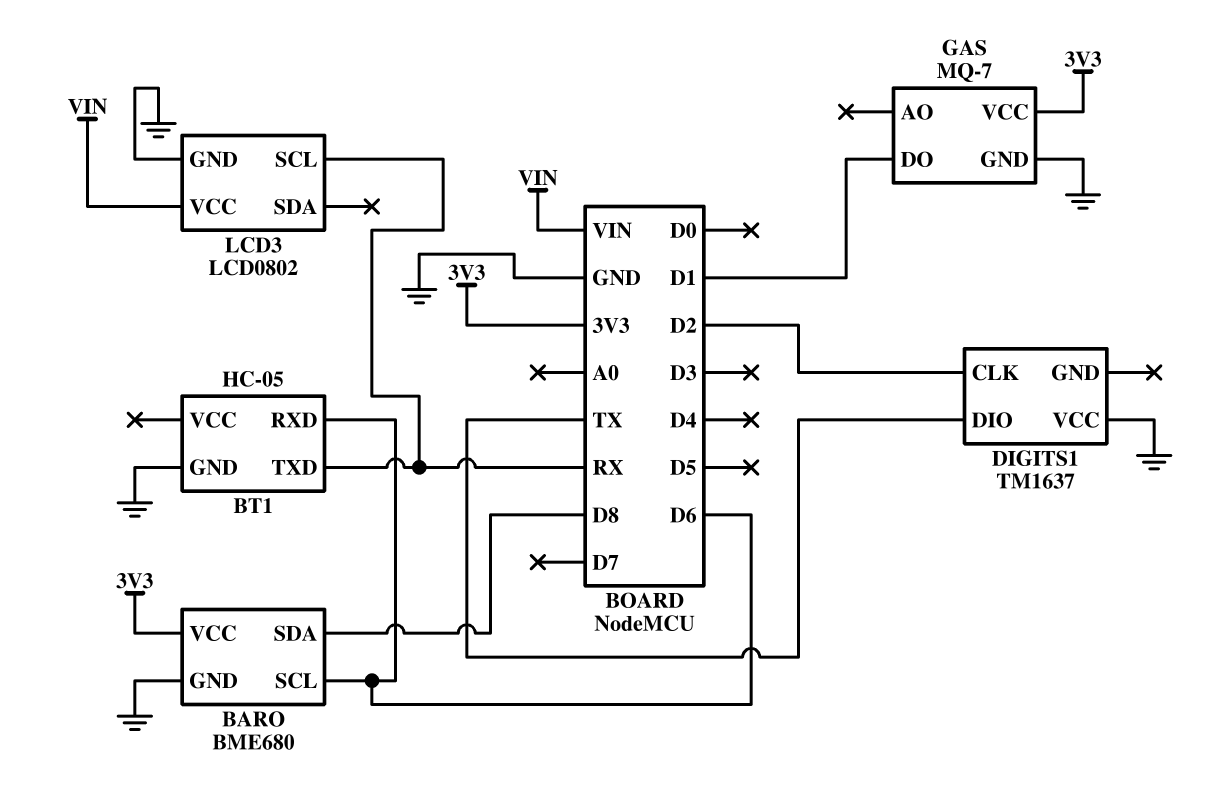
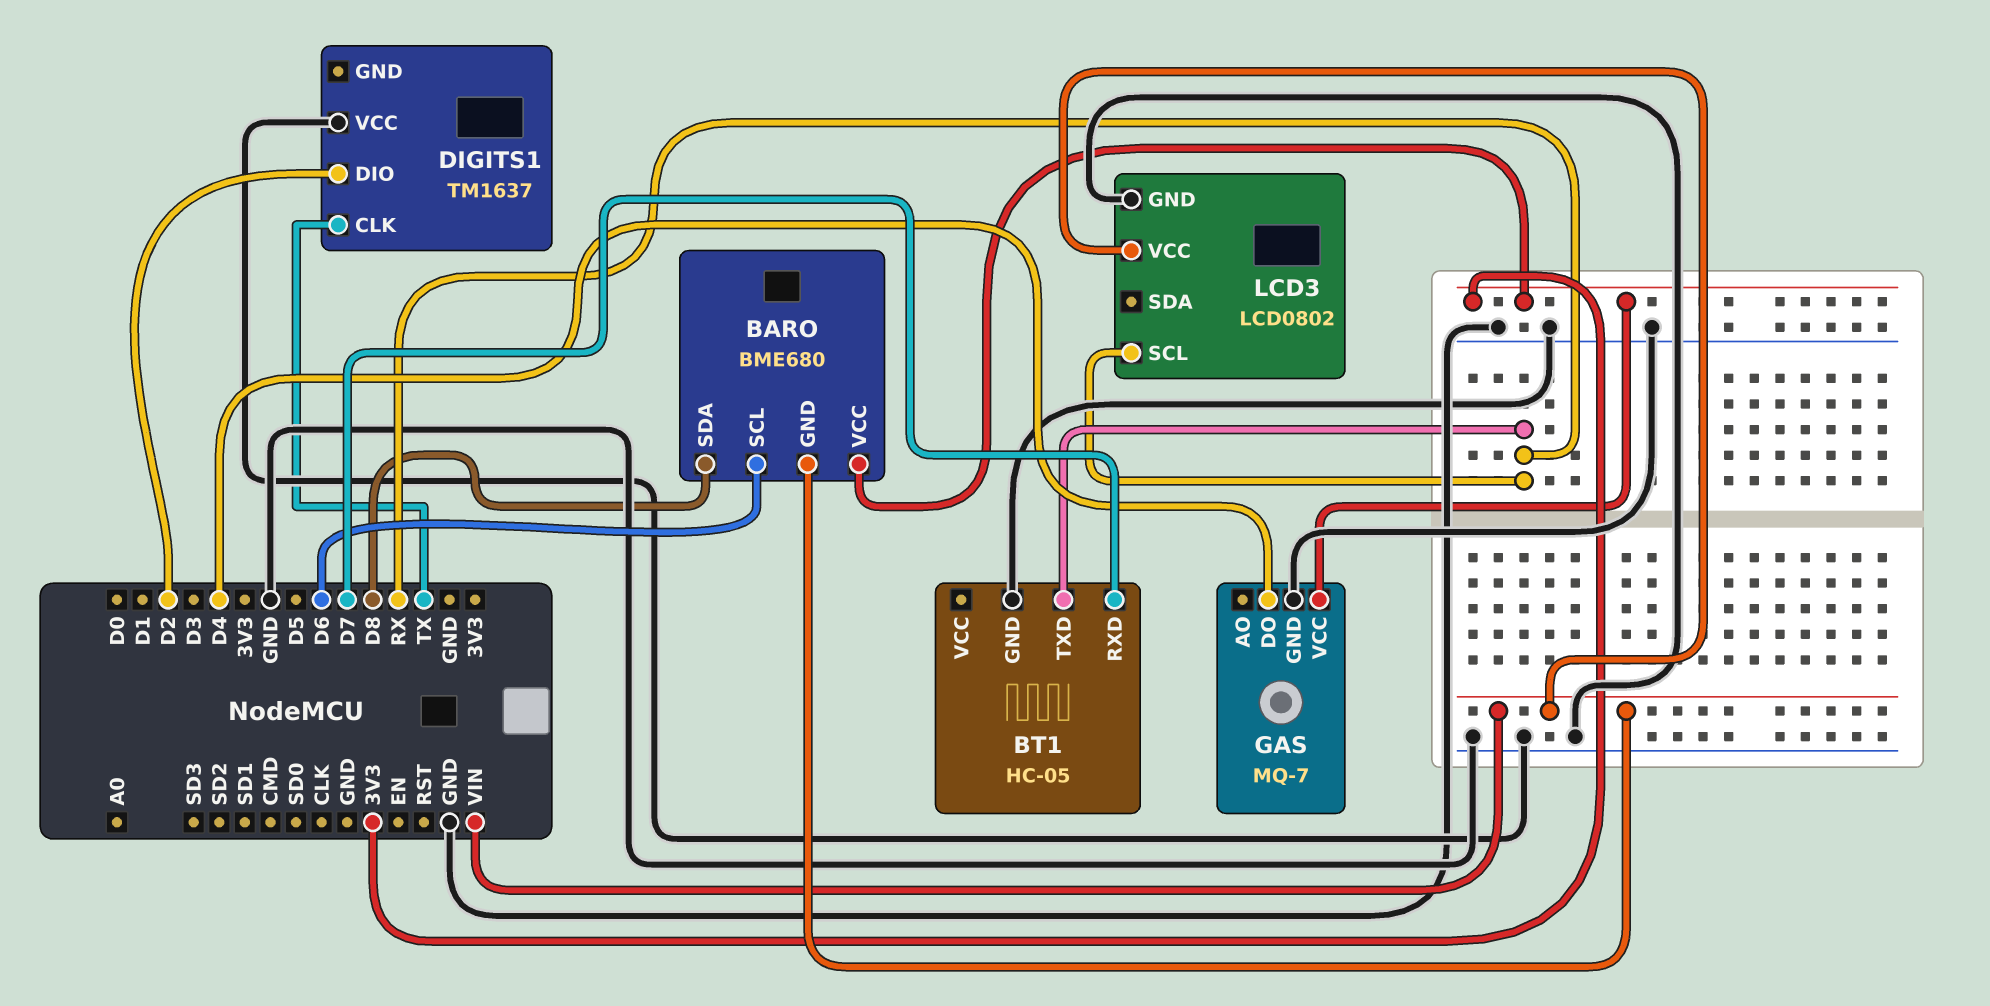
BARO pin GND: GND -> VIN
BT1 pin RXD: D6 -> D7
DIGITS1 pin CLK: D2 -> TX
DIGITS1 pin DIO: TX -> D2
GAS pin DO: D1 -> D4

